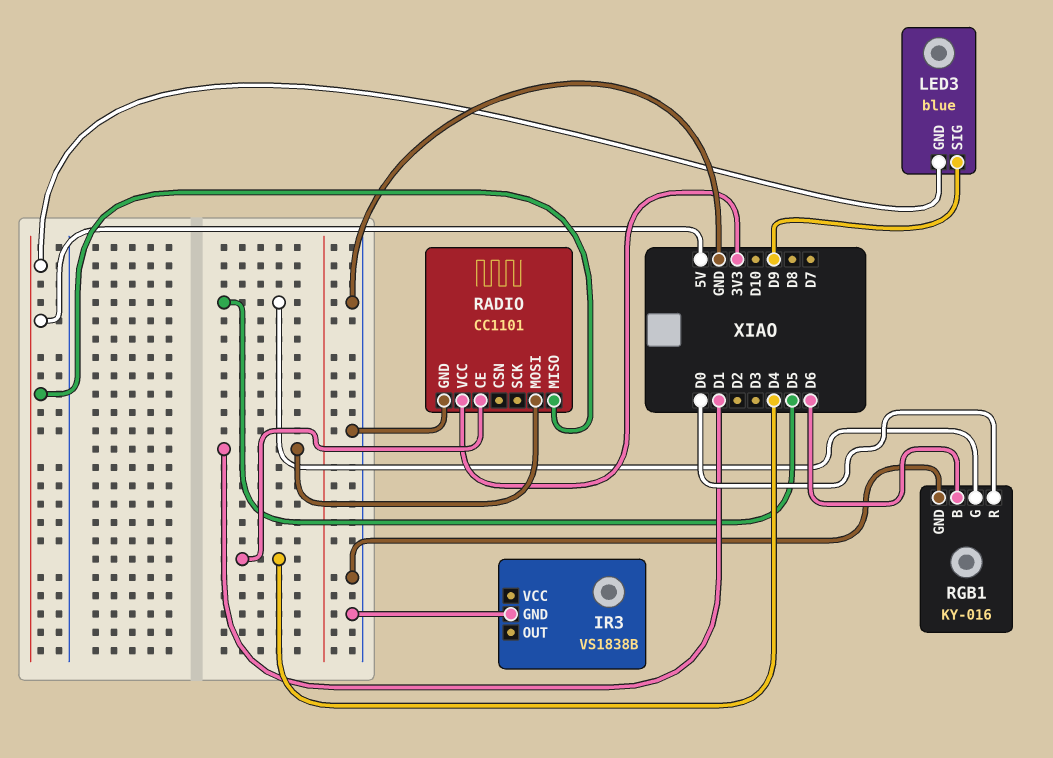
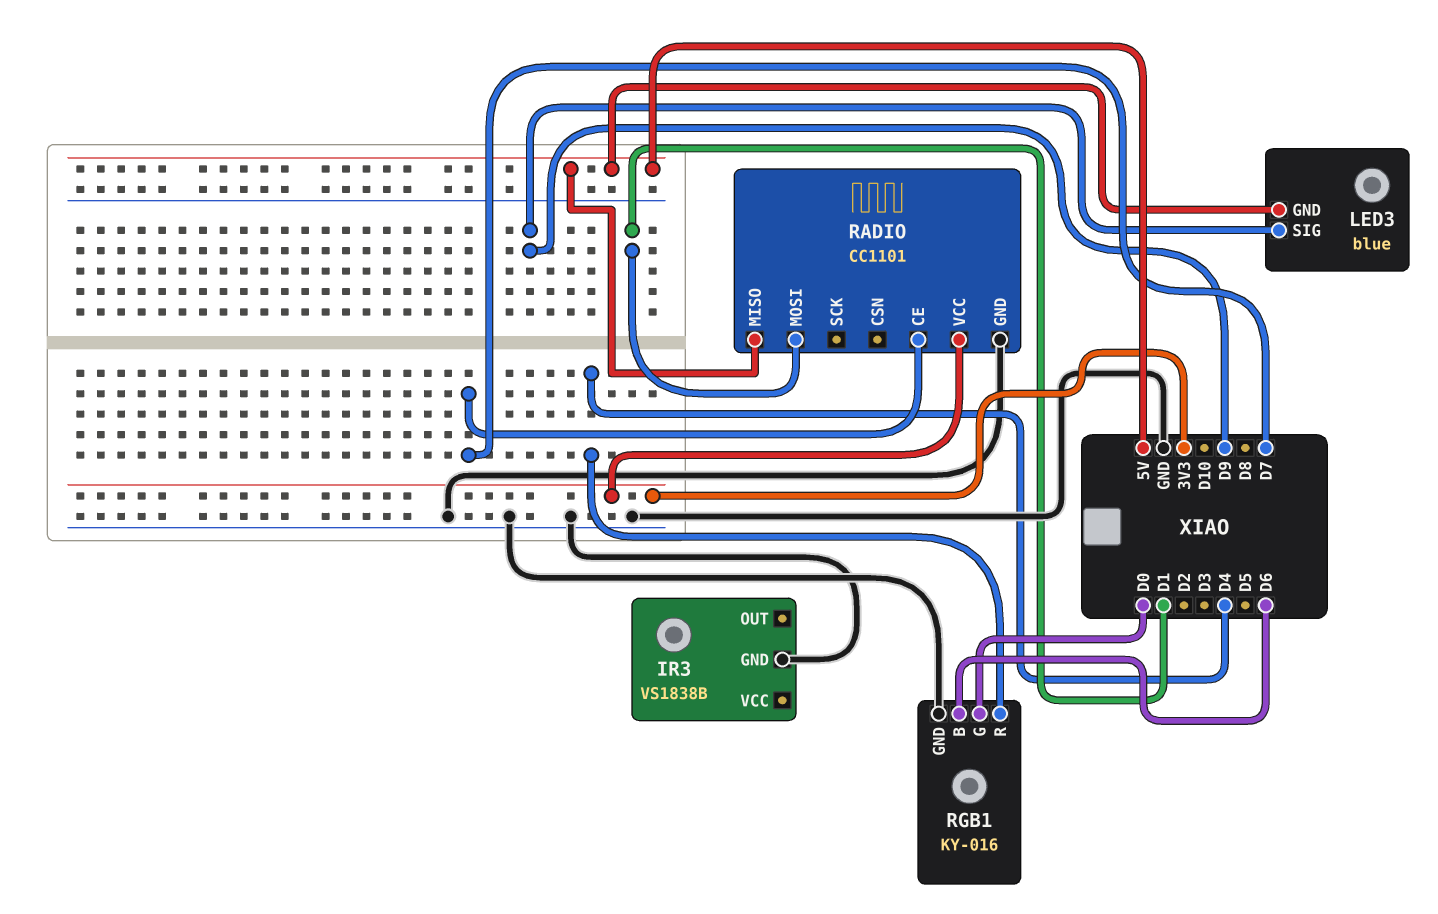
RADIO pin CE: D4 -> D7
RGB1 pin G: D5 -> D0
RGB1 pin R: D0 -> D4

